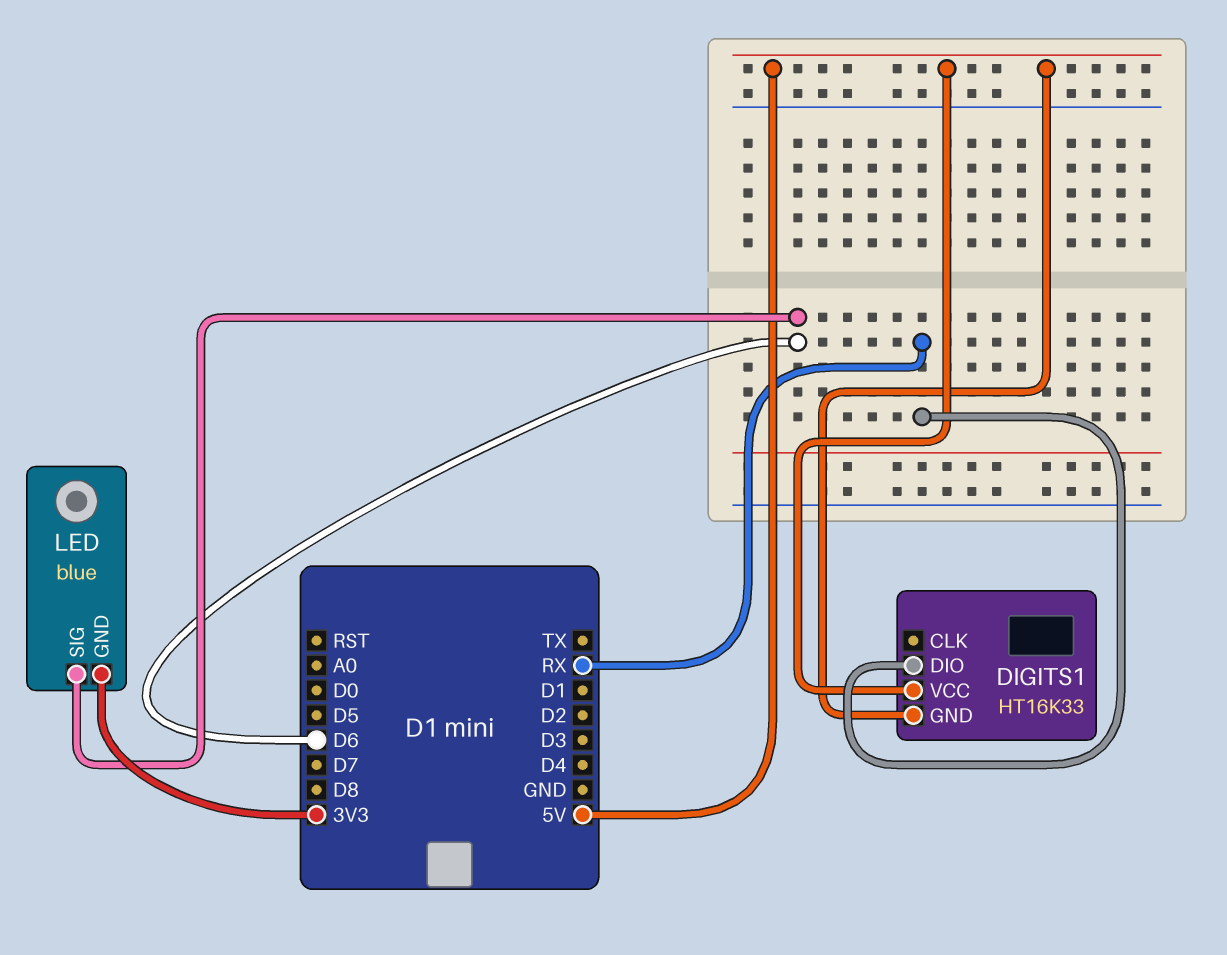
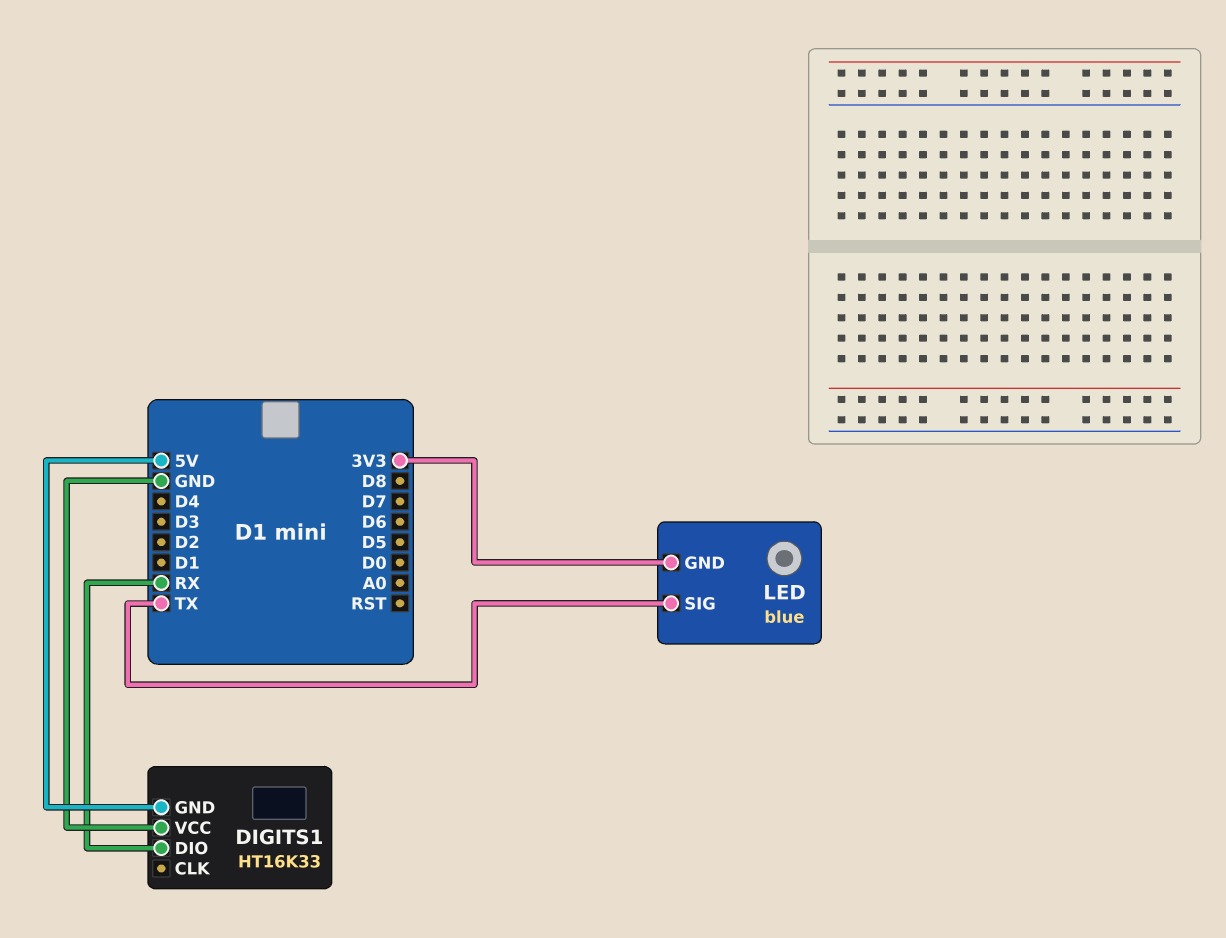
DIGITS1 pin VCC: 5V -> GND
LED pin SIG: D6 -> TX

